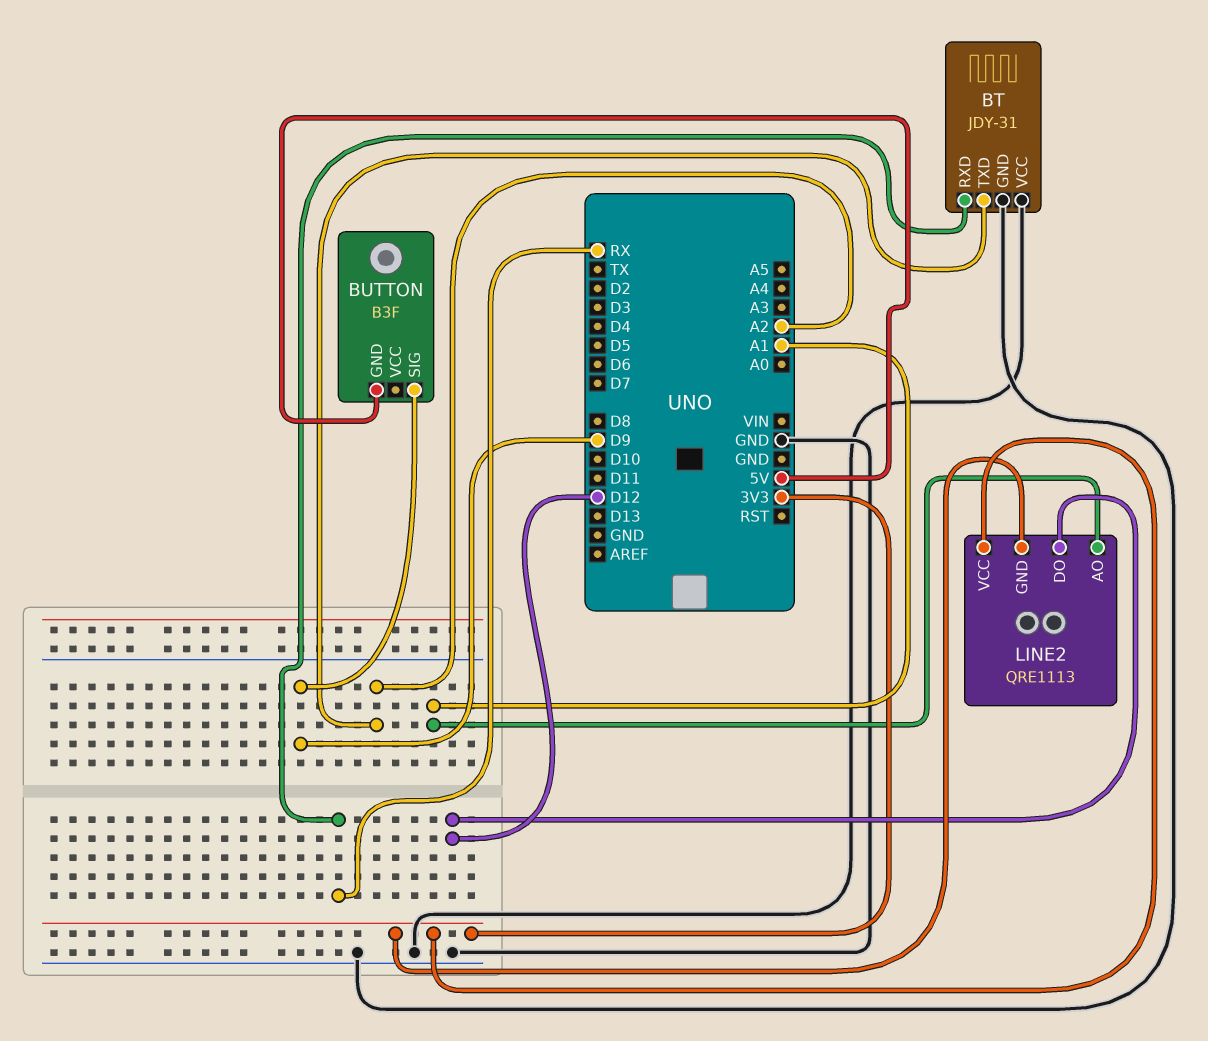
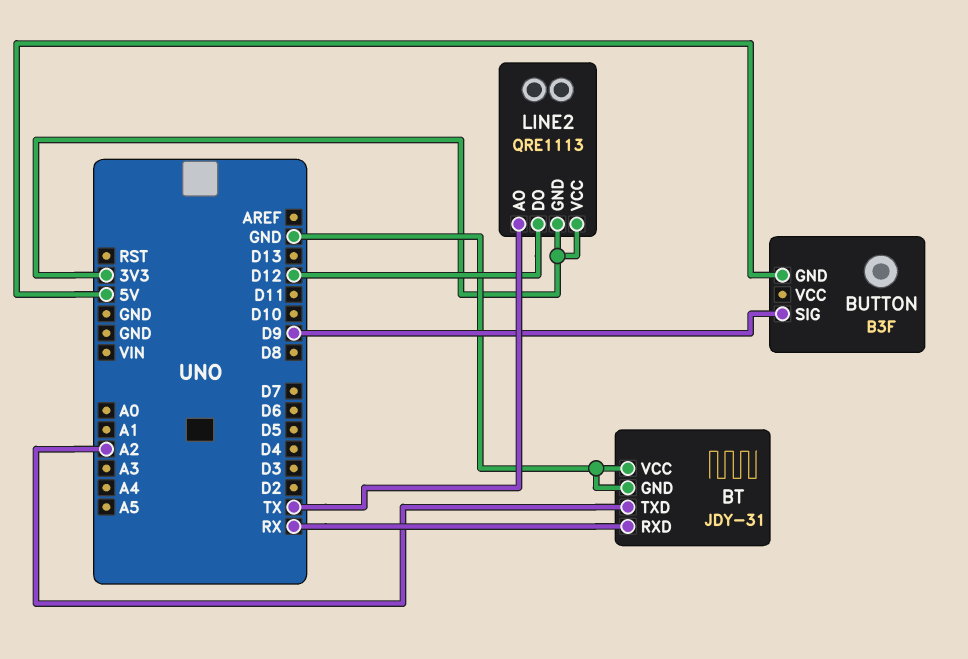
LINE2 pin AO: A1 -> TX

